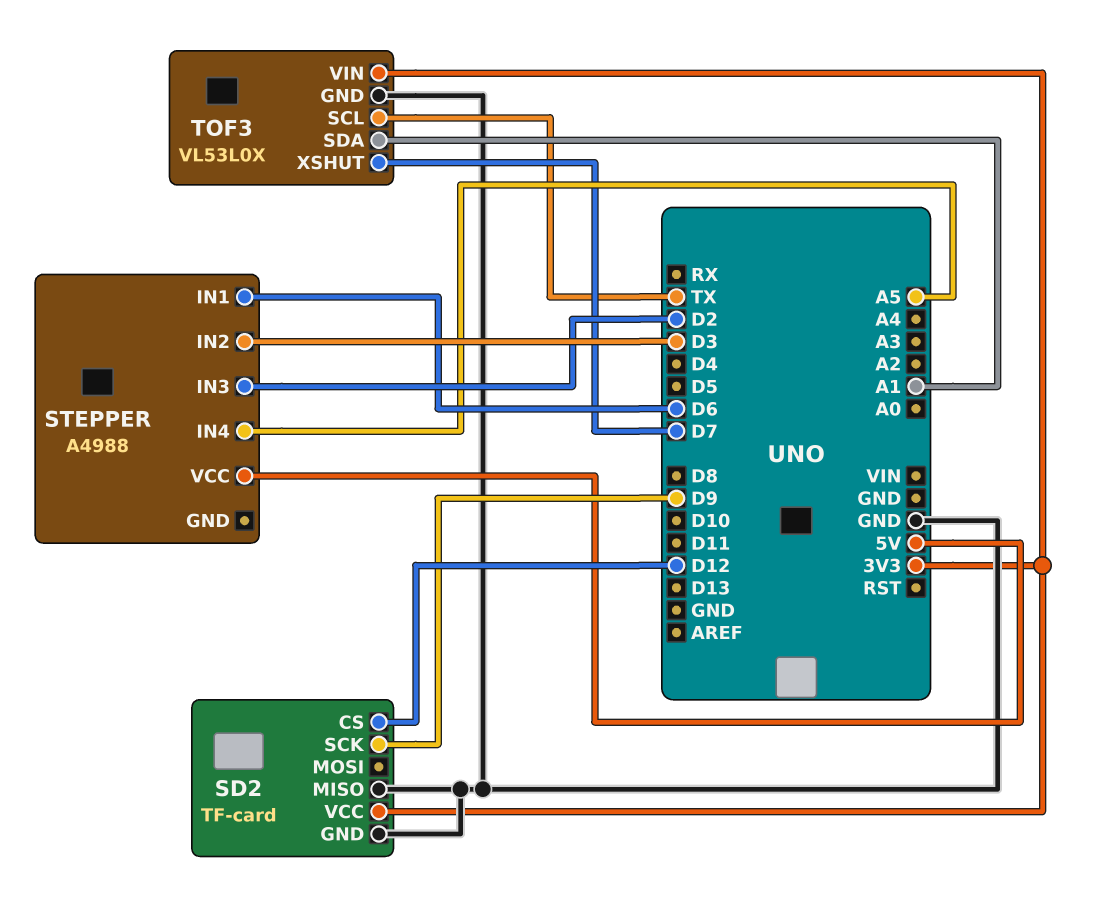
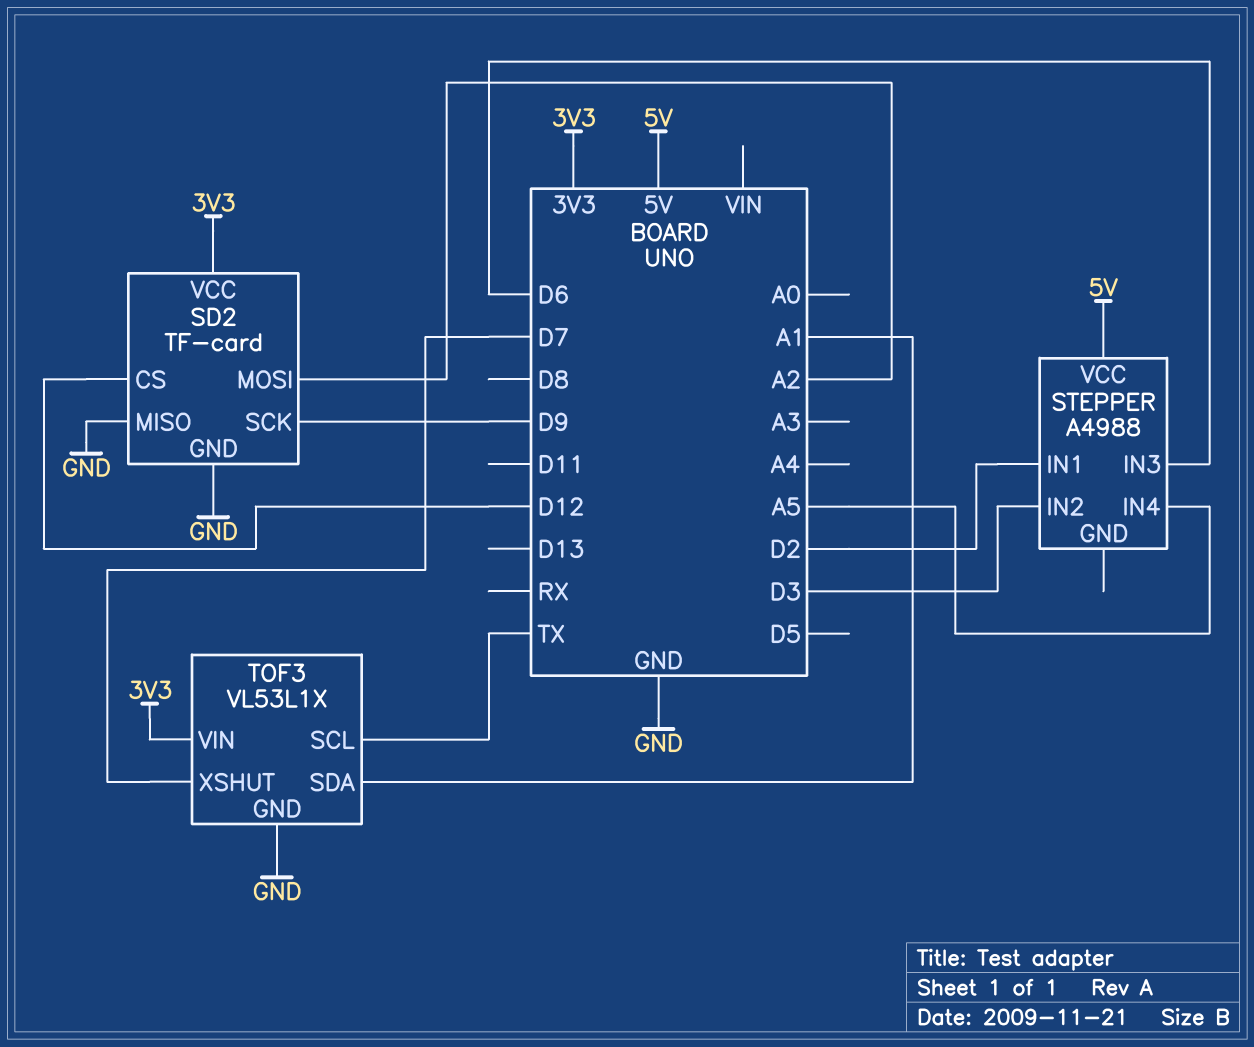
SD2 pin MOSI: none -> A2
STEPPER pin IN1: D6 -> D2
STEPPER pin IN3: D2 -> D6
TOF3: VL53L0X -> VL53L1X

